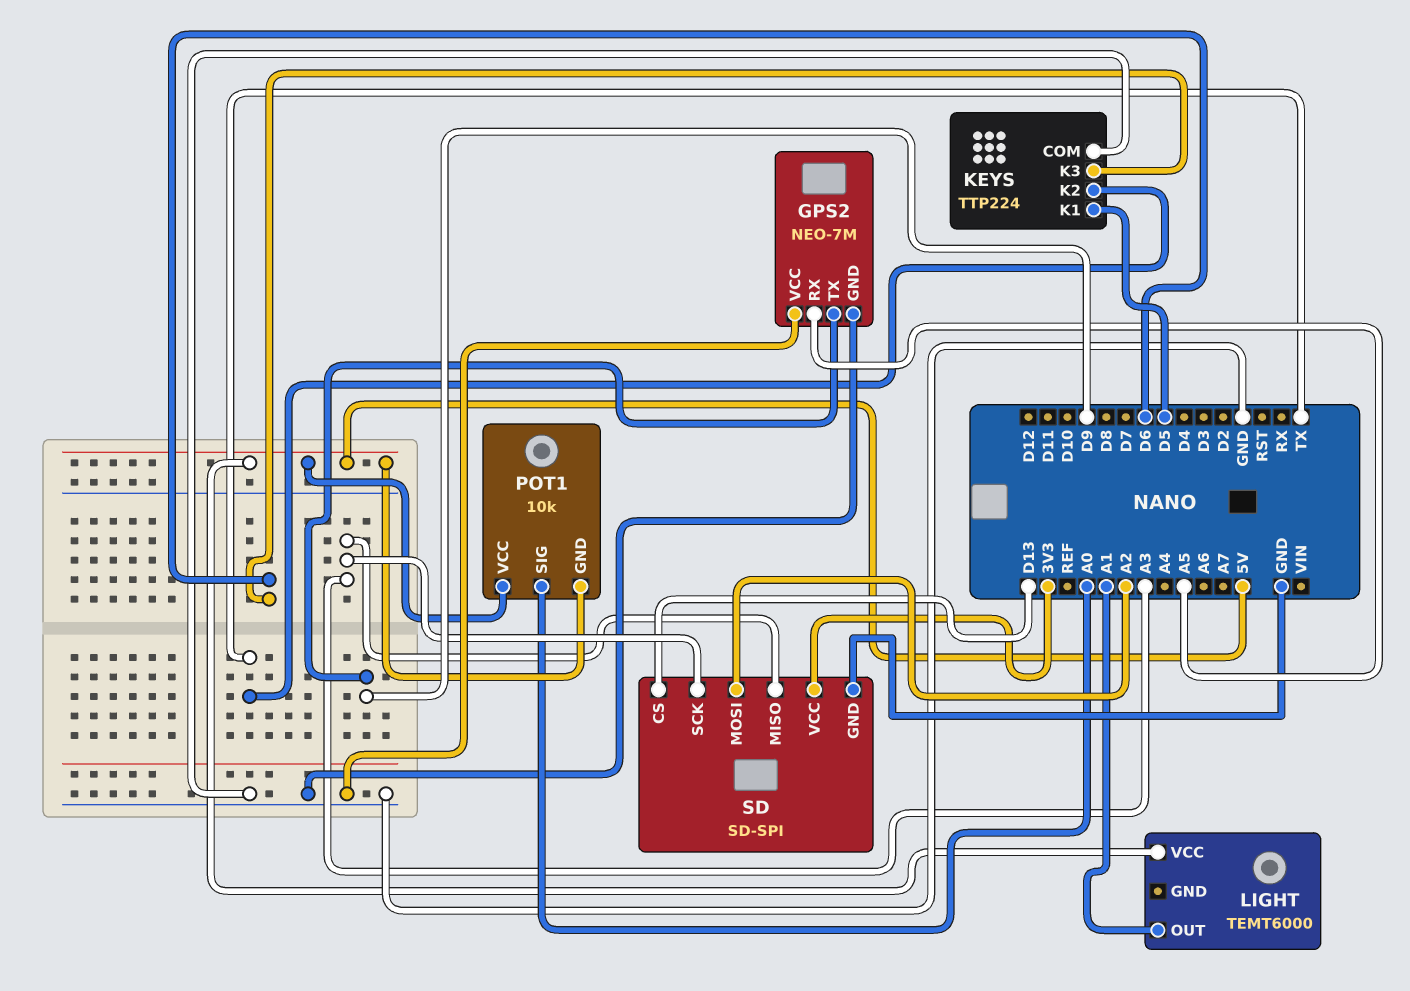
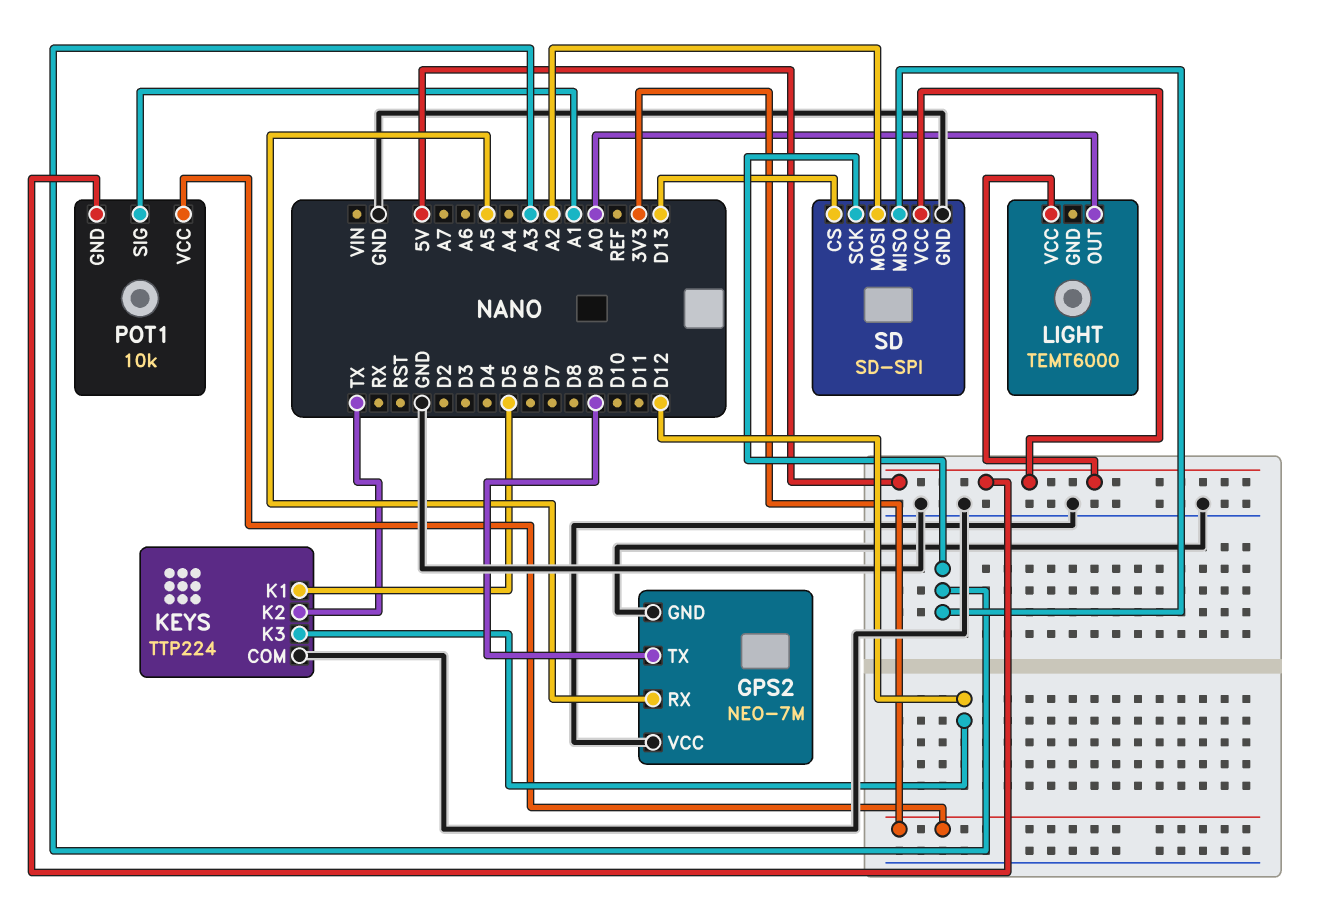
KEYS pin K3: D6 -> D12
LIGHT pin OUT: A1 -> A0
POT1 pin SIG: A0 -> A1
POT1 pin VCC: 5V -> 3V3
SD pin VCC: 3V3 -> 5V

